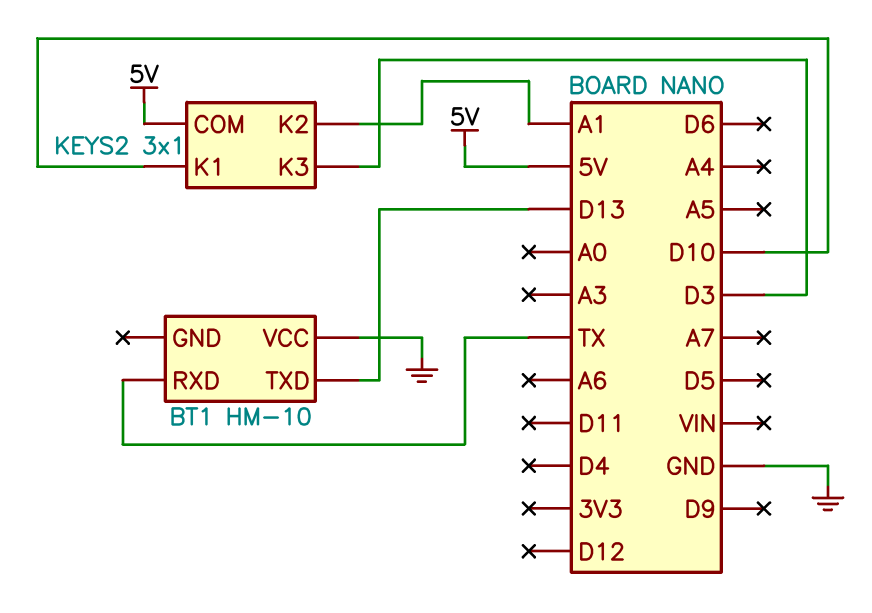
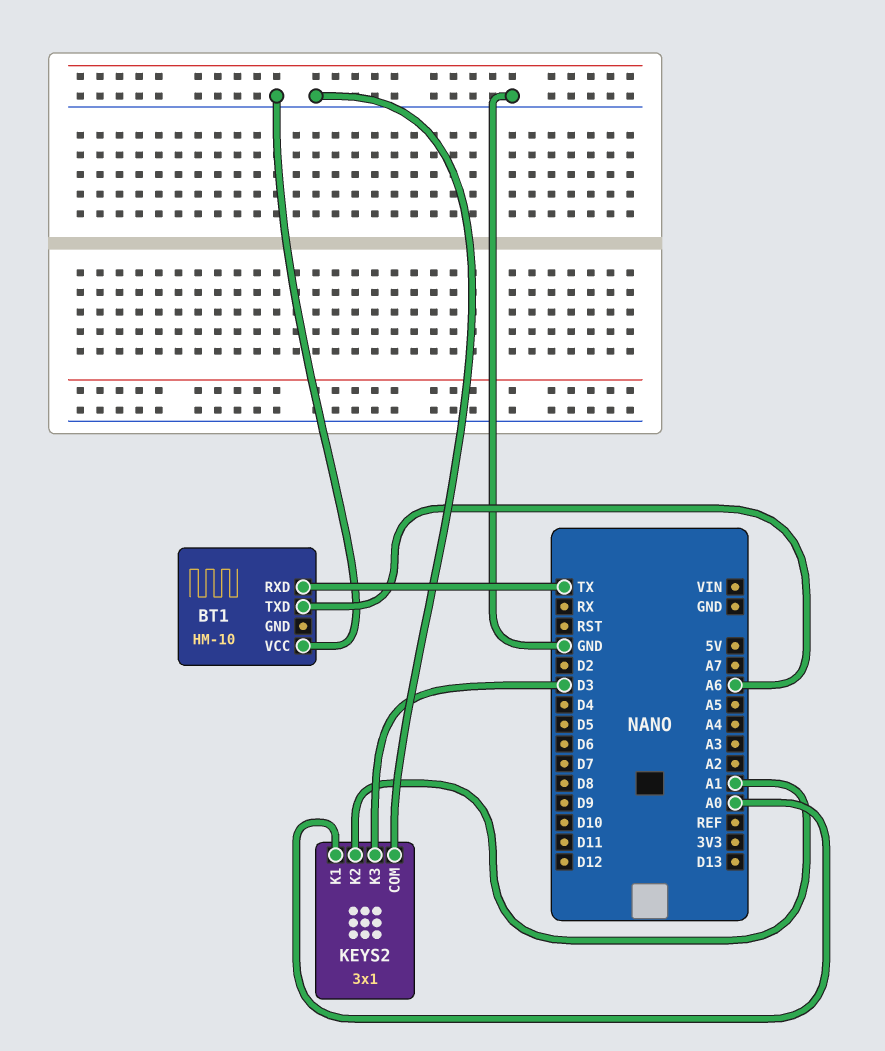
BT1 pin TXD: D13 -> A6
KEYS2 pin COM: 5V -> GND
KEYS2 pin K1: D10 -> A0

